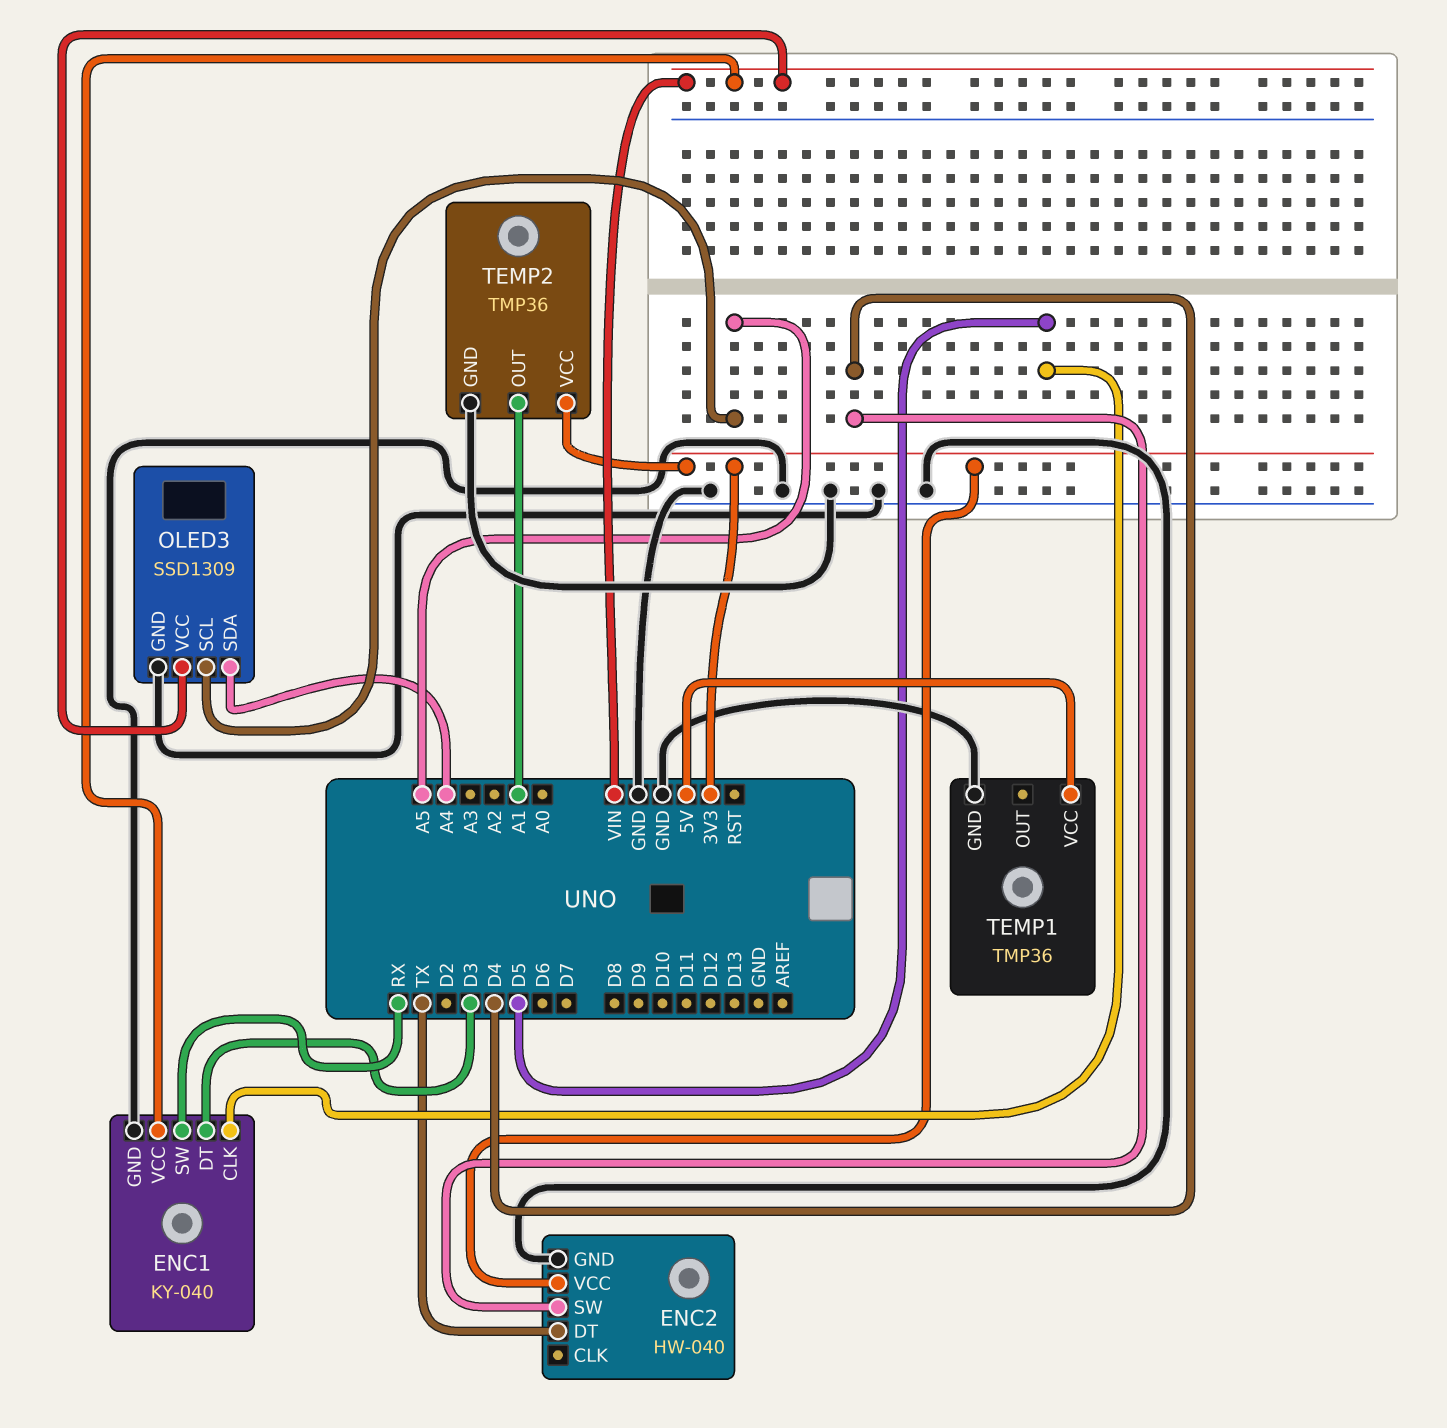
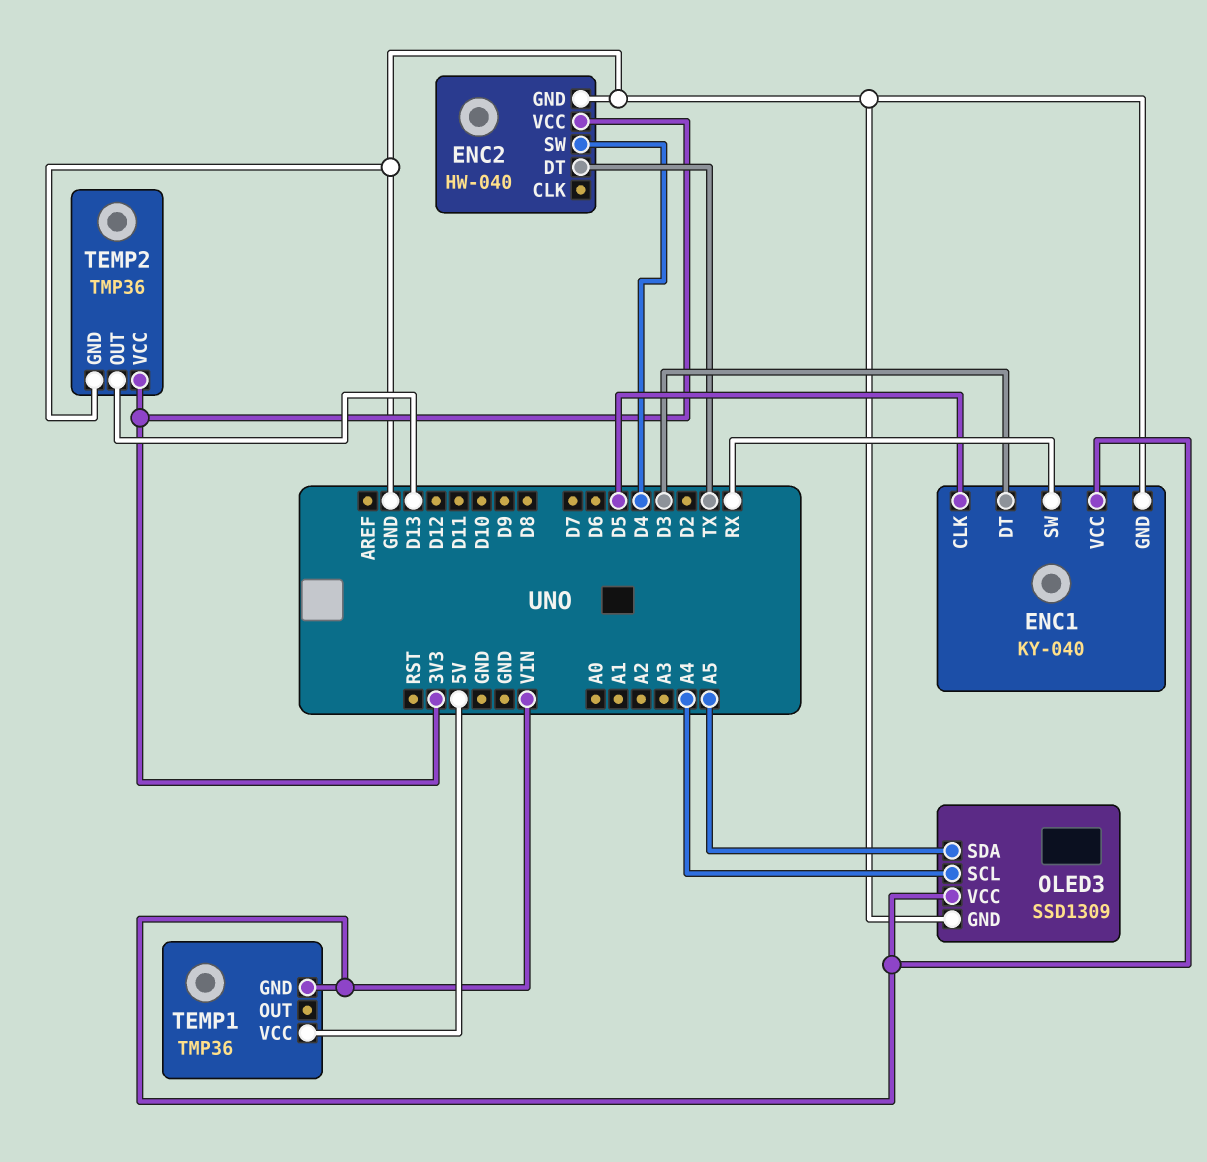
OLED3 pin SCL: A5 -> A4
OLED3 pin SDA: A4 -> A5
TEMP1 pin GND: GND -> VIN
TEMP2 pin OUT: A1 -> D13

